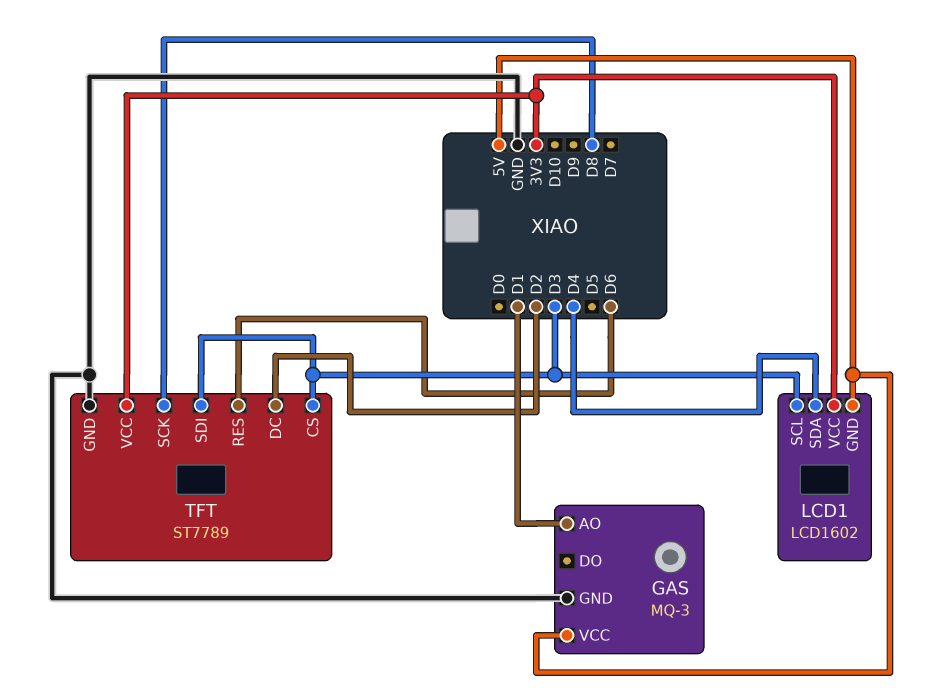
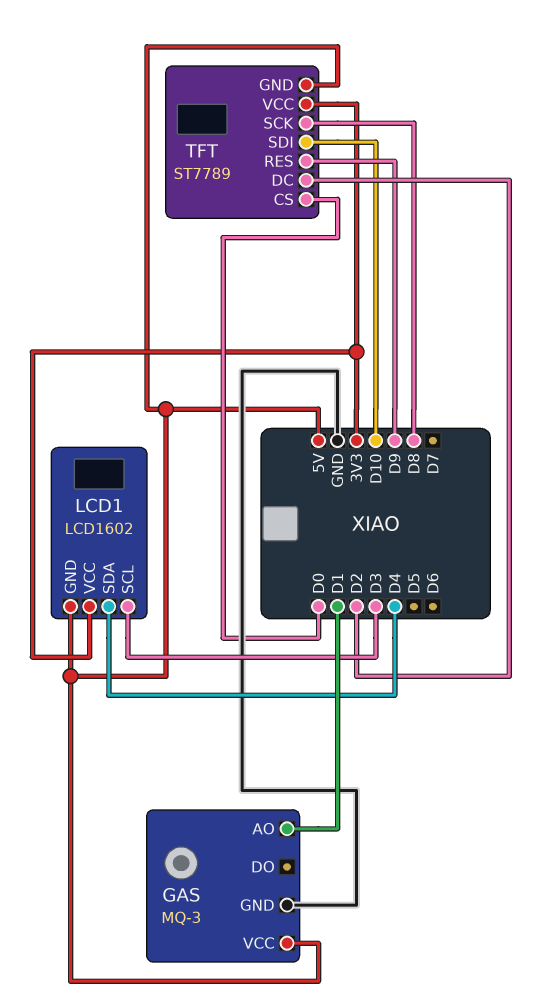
TFT pin CS: D3 -> D0
TFT pin GND: GND -> 5V
TFT pin RES: D6 -> D9
TFT pin SDI: D3 -> D10

